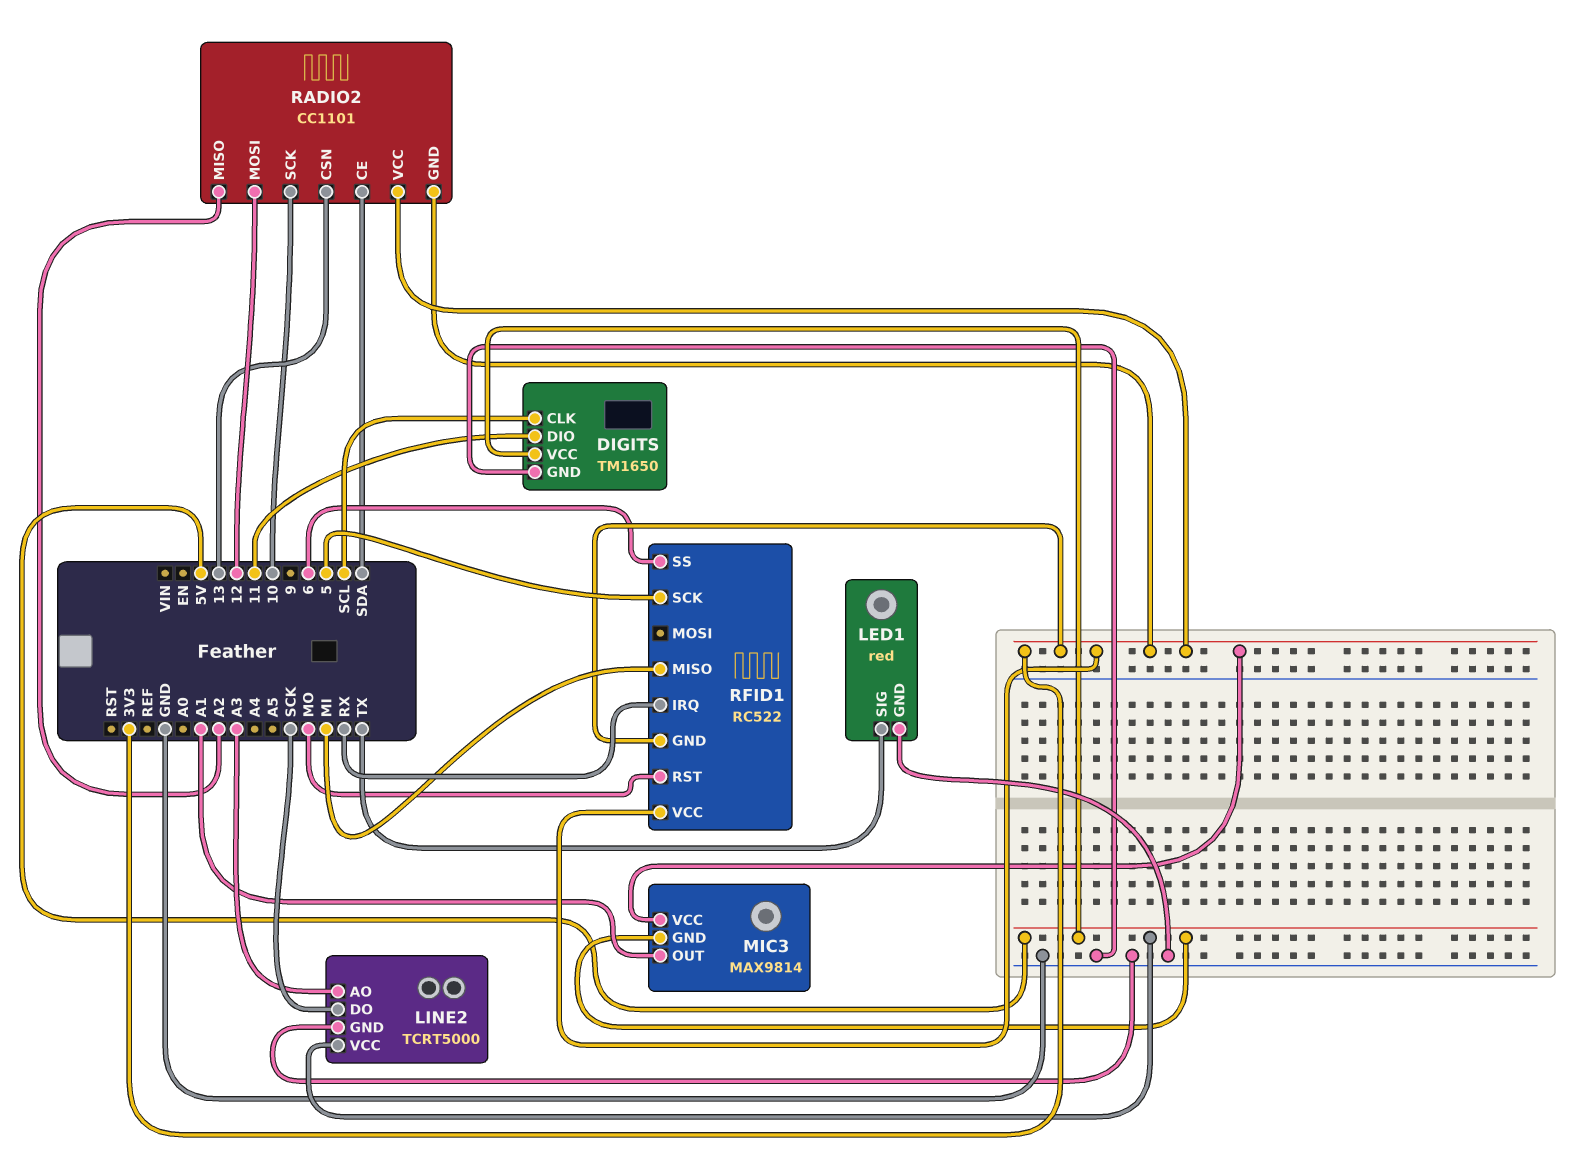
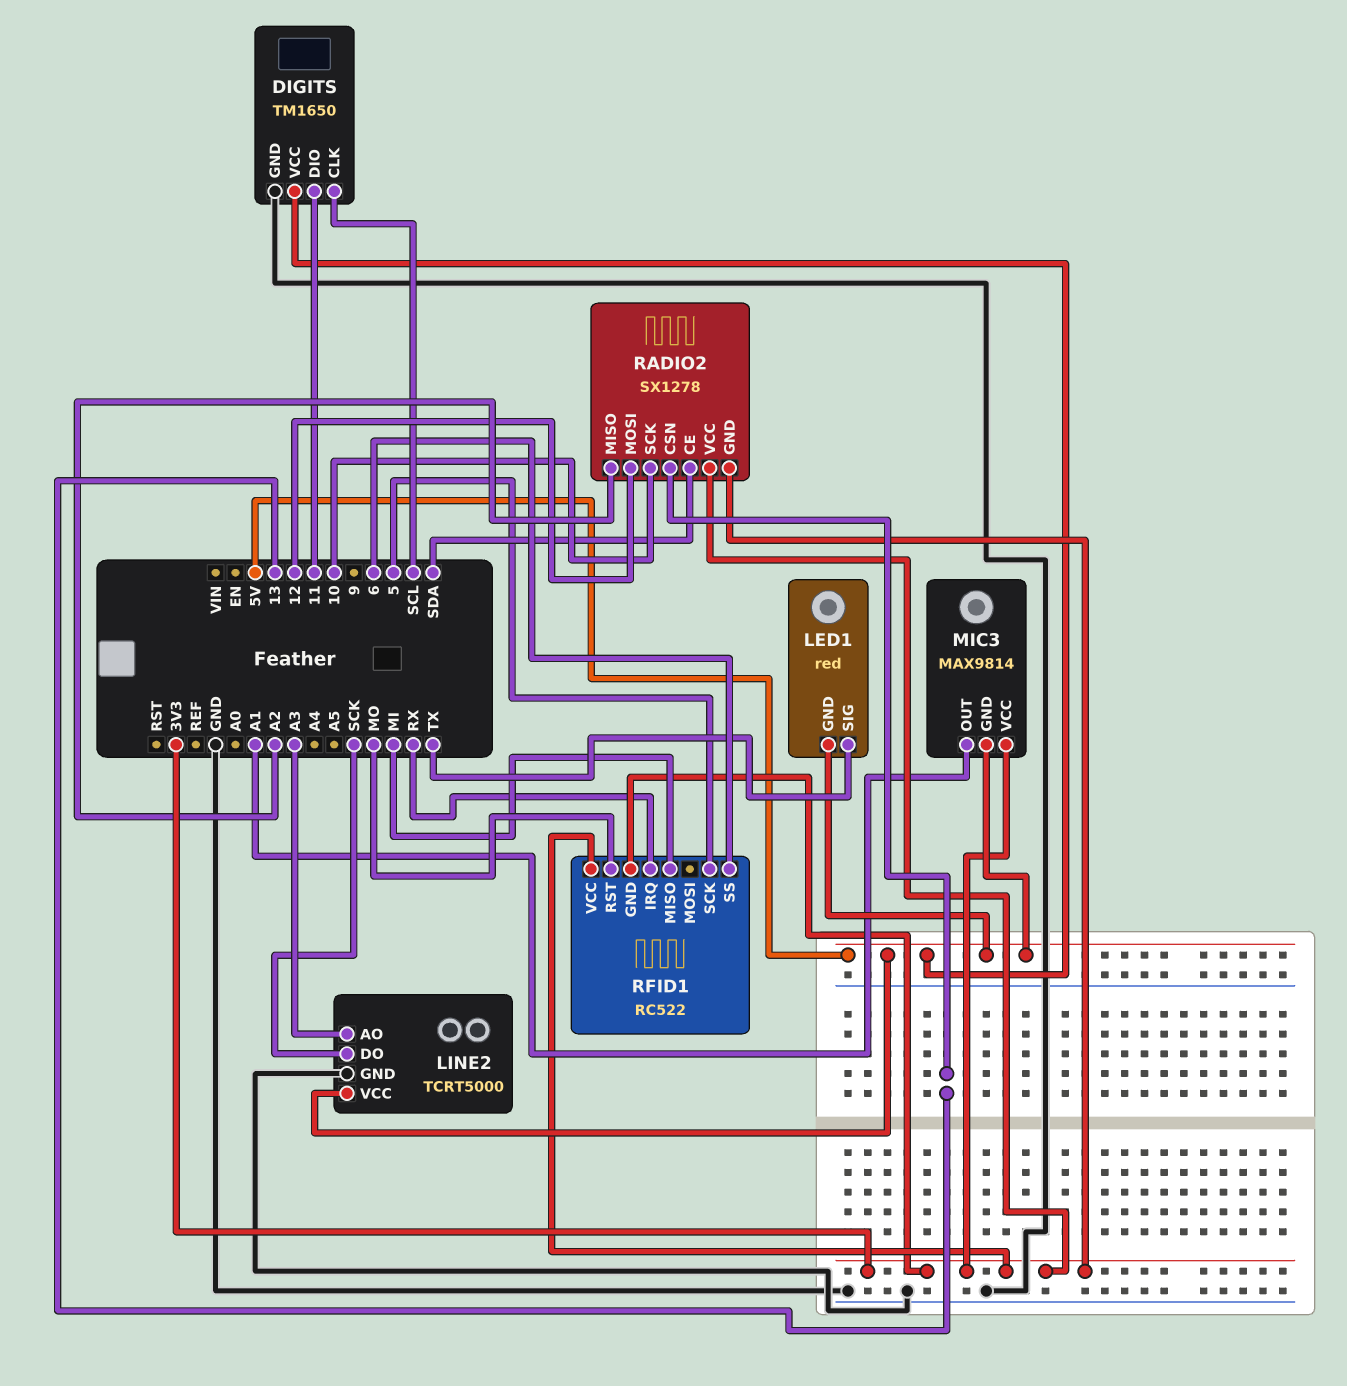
LED1 pin GND: GND -> 5V
RADIO2: CC1101 -> SX1278

